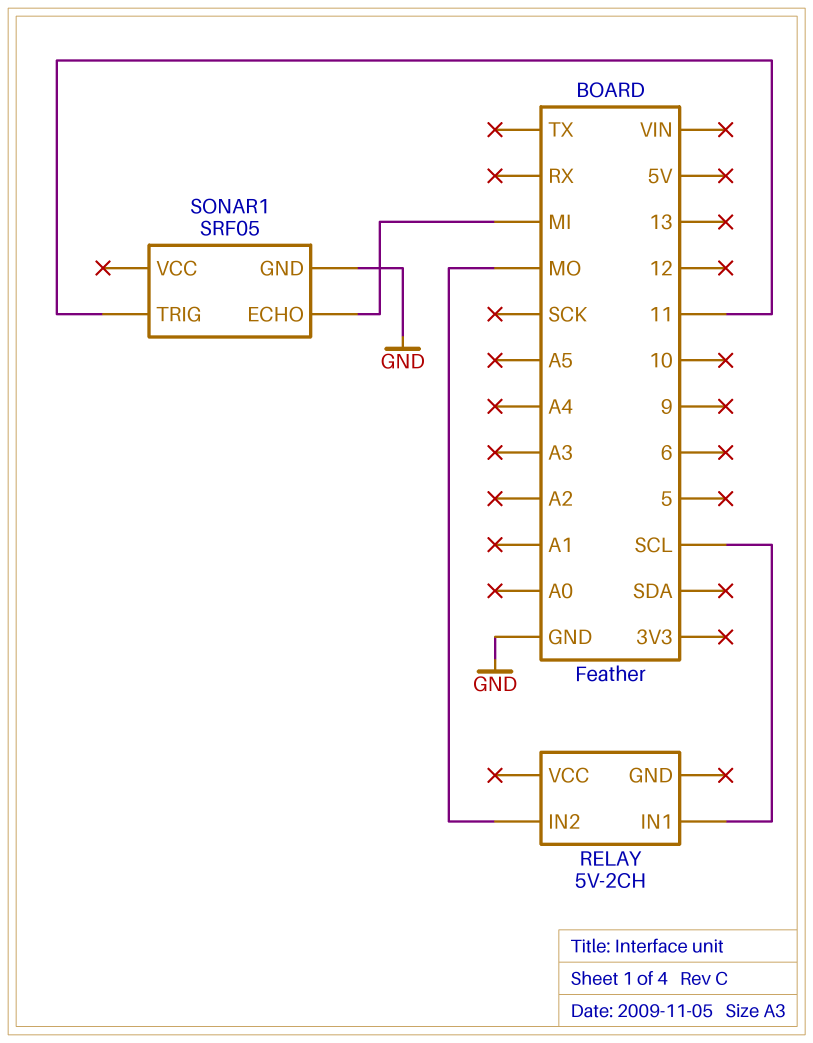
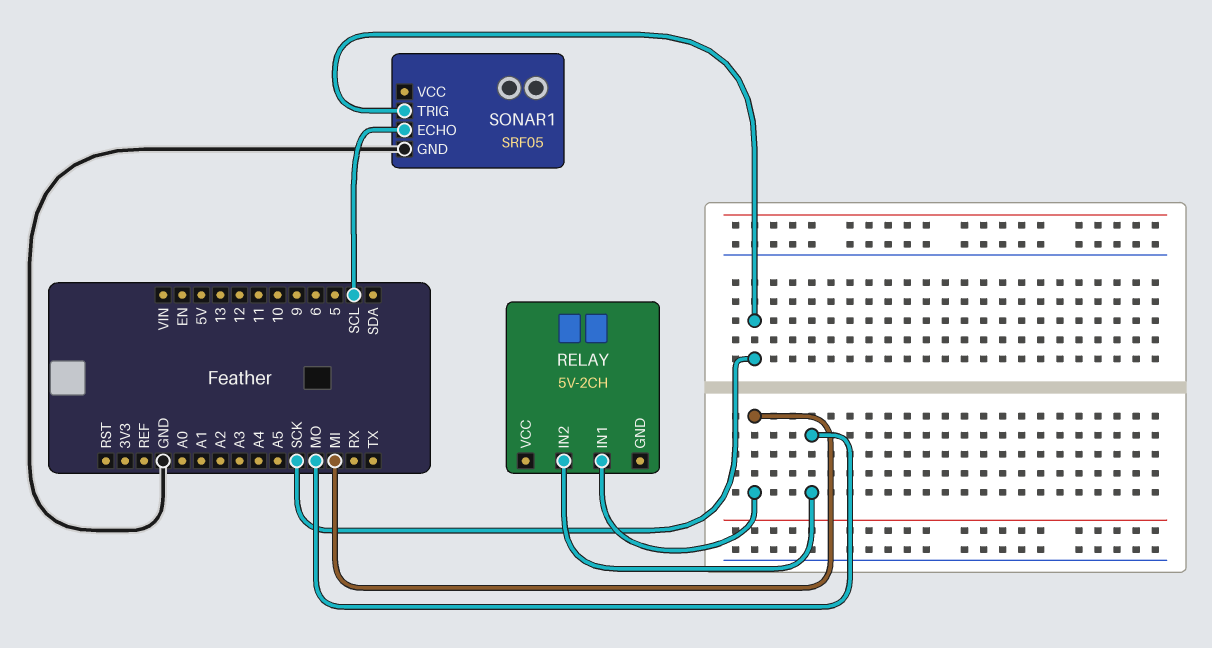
RELAY pin IN1: SCL -> MI
SONAR1 pin ECHO: MI -> SCL
SONAR1 pin TRIG: 11 -> SCK

